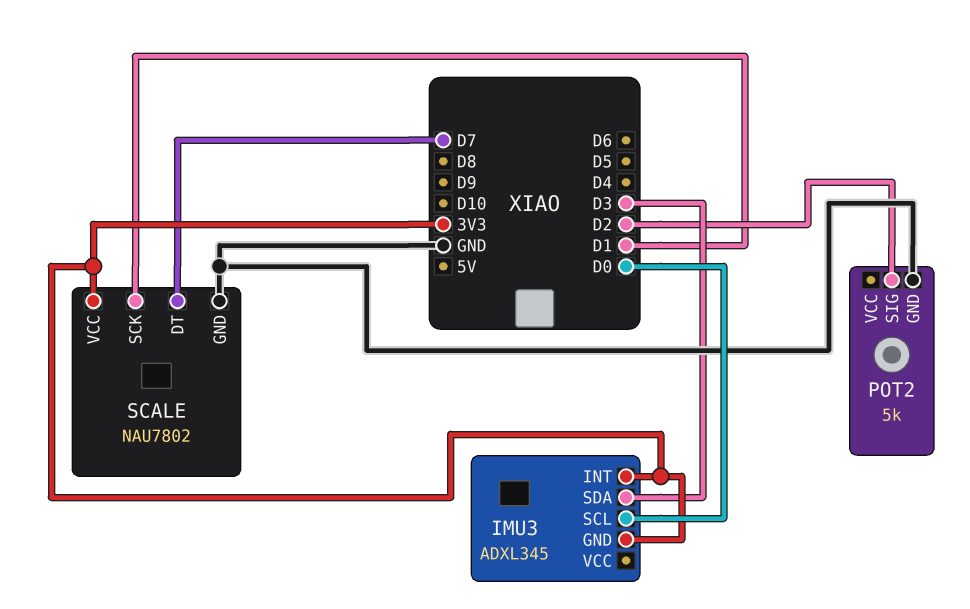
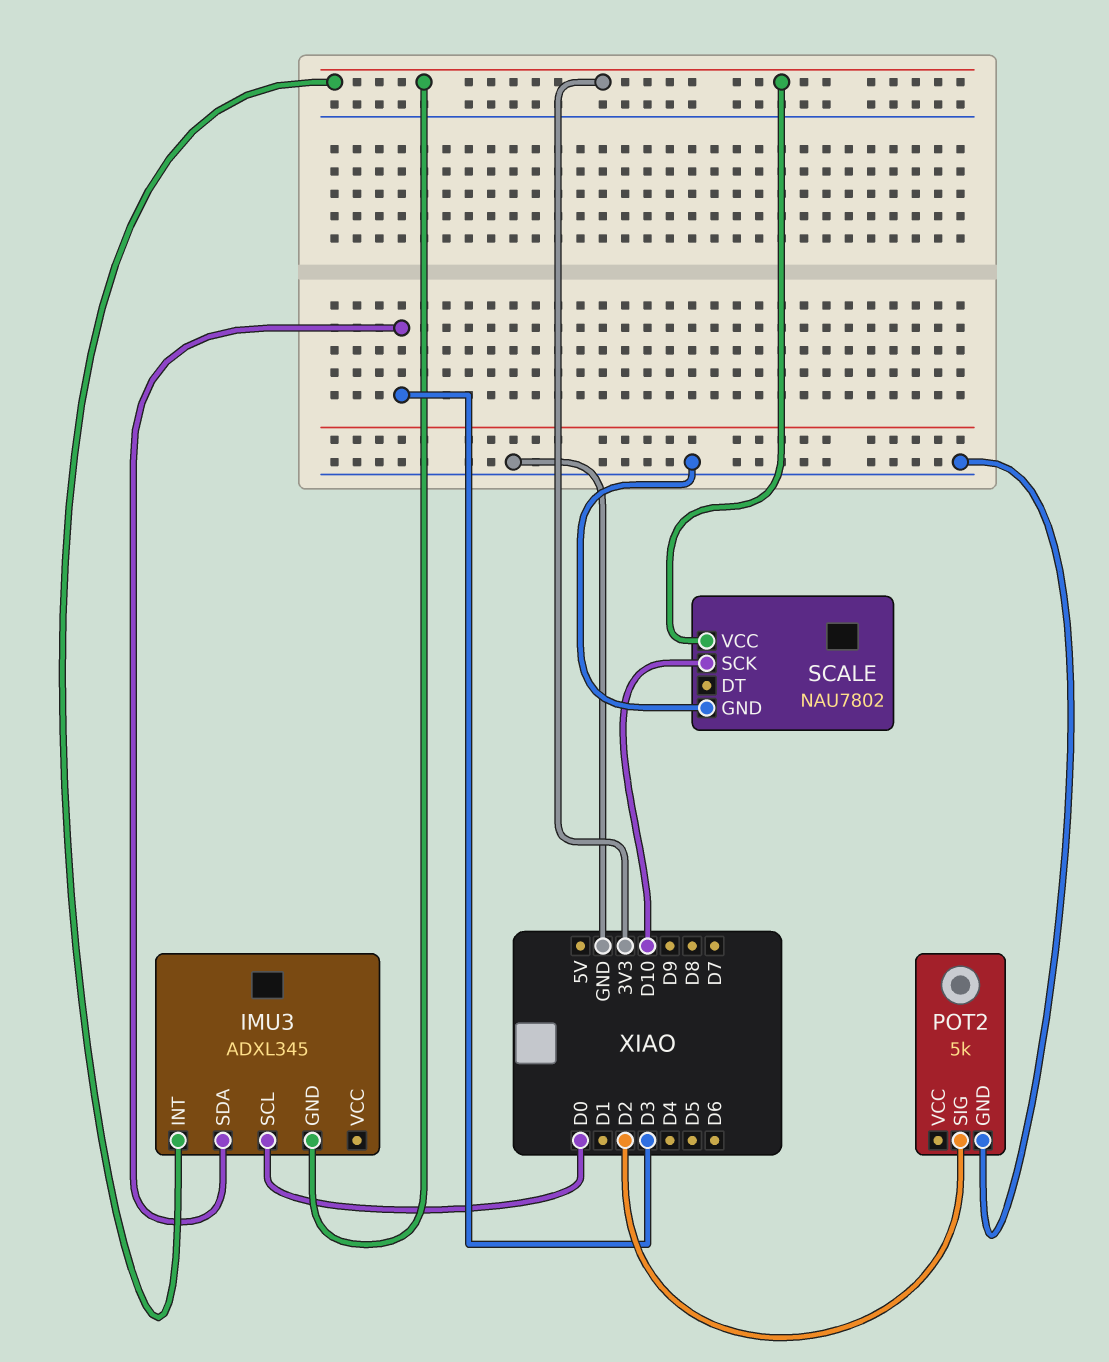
SCALE pin DT: D7 -> none
SCALE pin SCK: D1 -> D10

